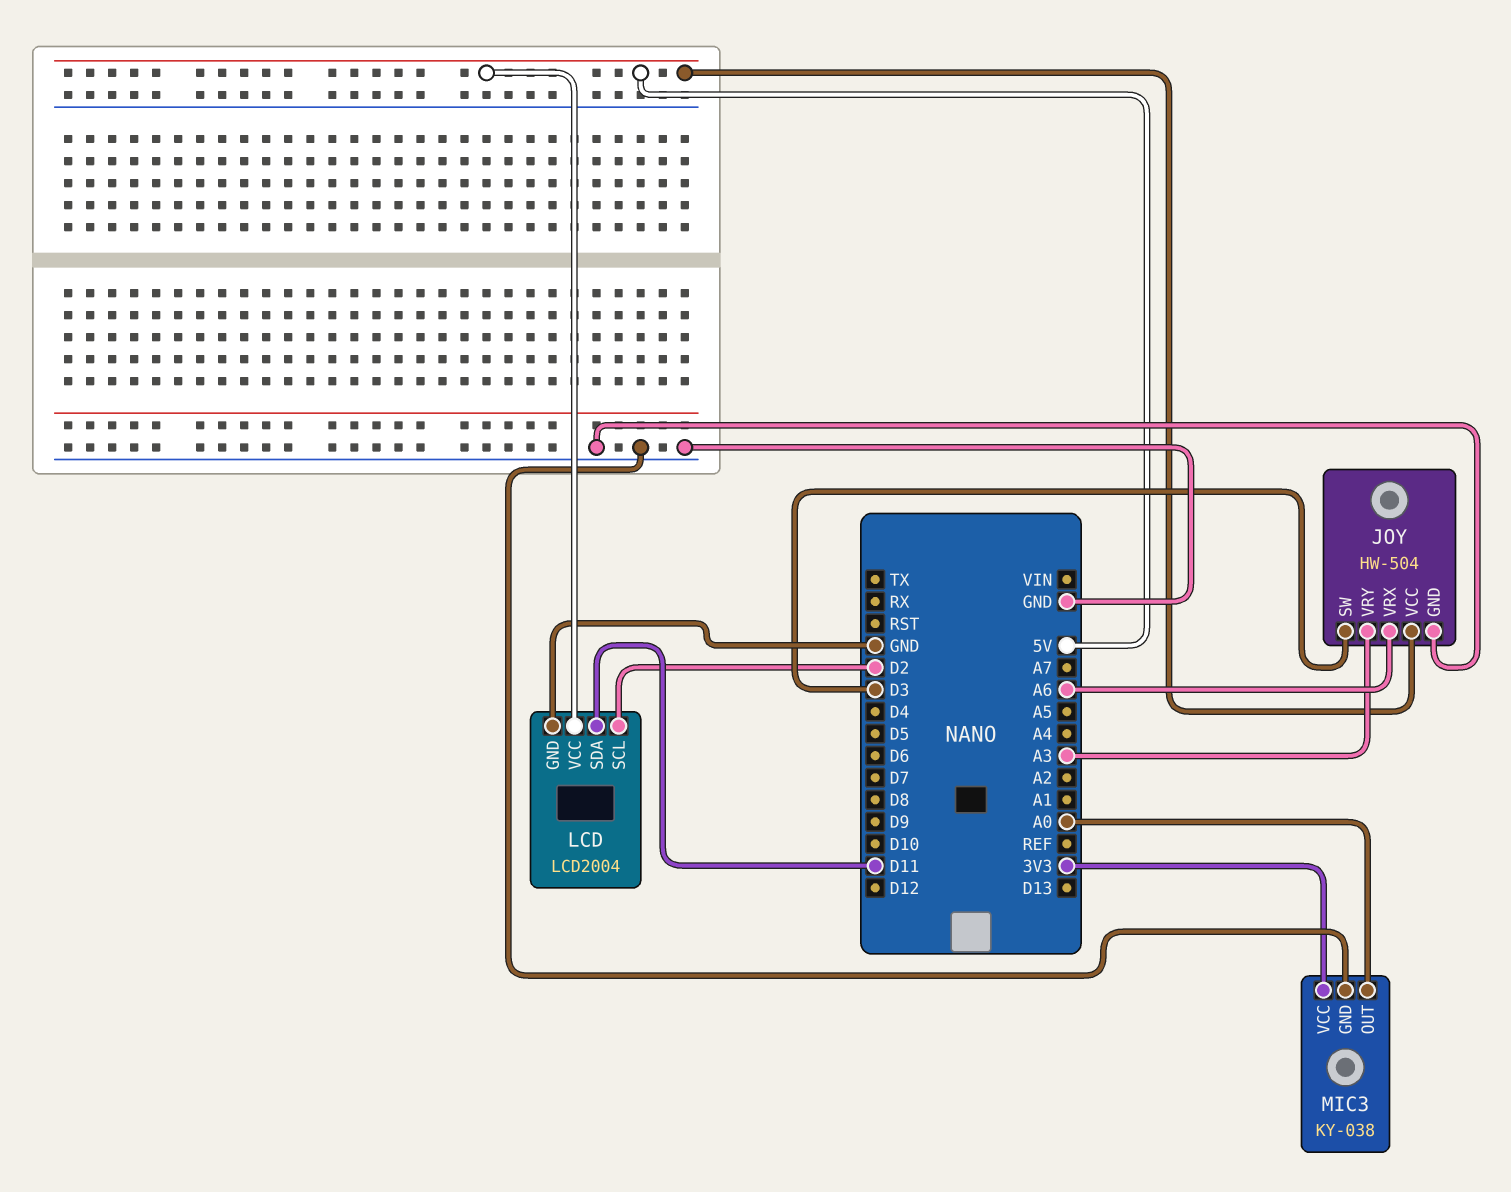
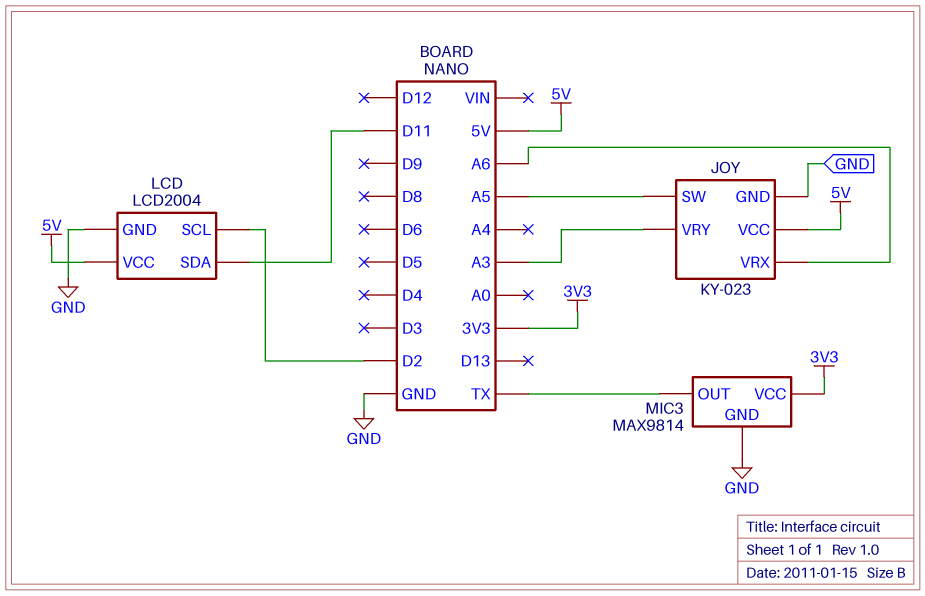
JOY: HW-504 -> KY-023
JOY pin SW: D3 -> A5
MIC3: KY-038 -> MAX9814
MIC3 pin OUT: A0 -> TX

